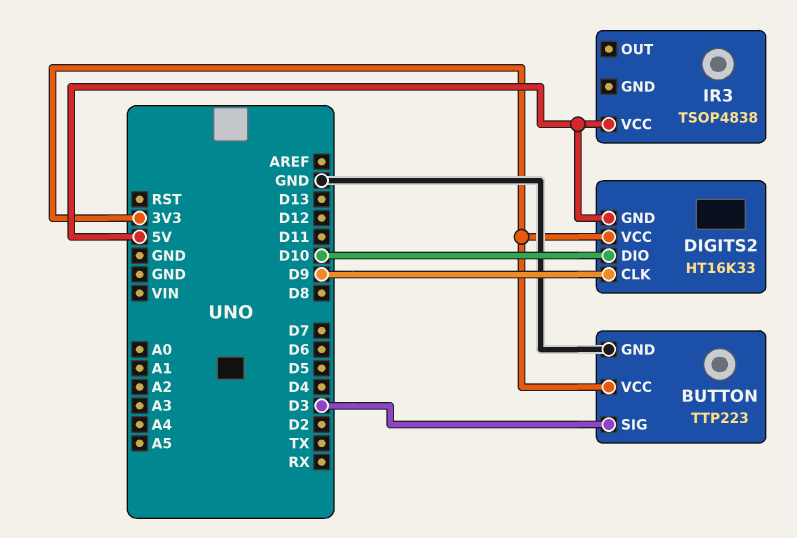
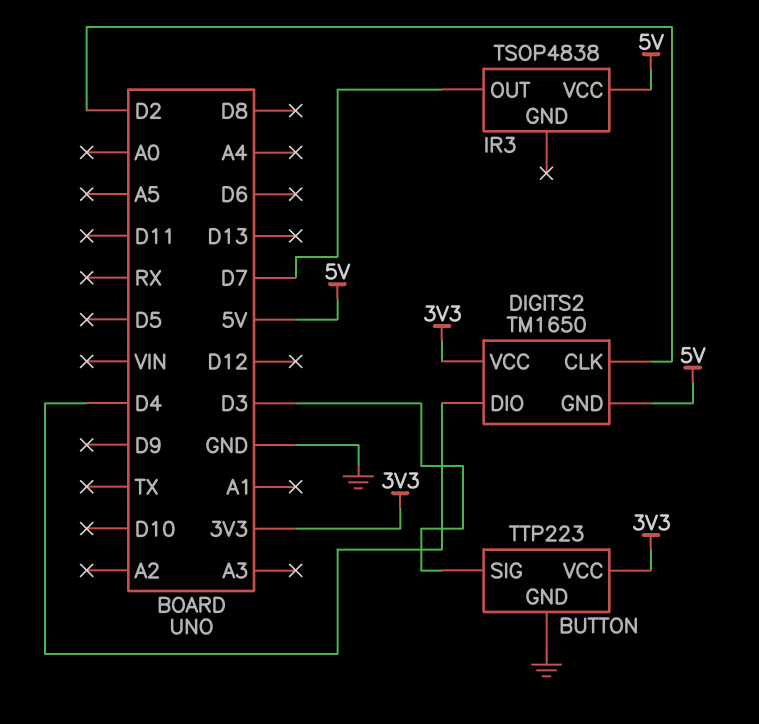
DIGITS2: HT16K33 -> TM1650
DIGITS2 pin CLK: D9 -> D2
DIGITS2 pin DIO: D10 -> D4
IR3 pin OUT: none -> D7

